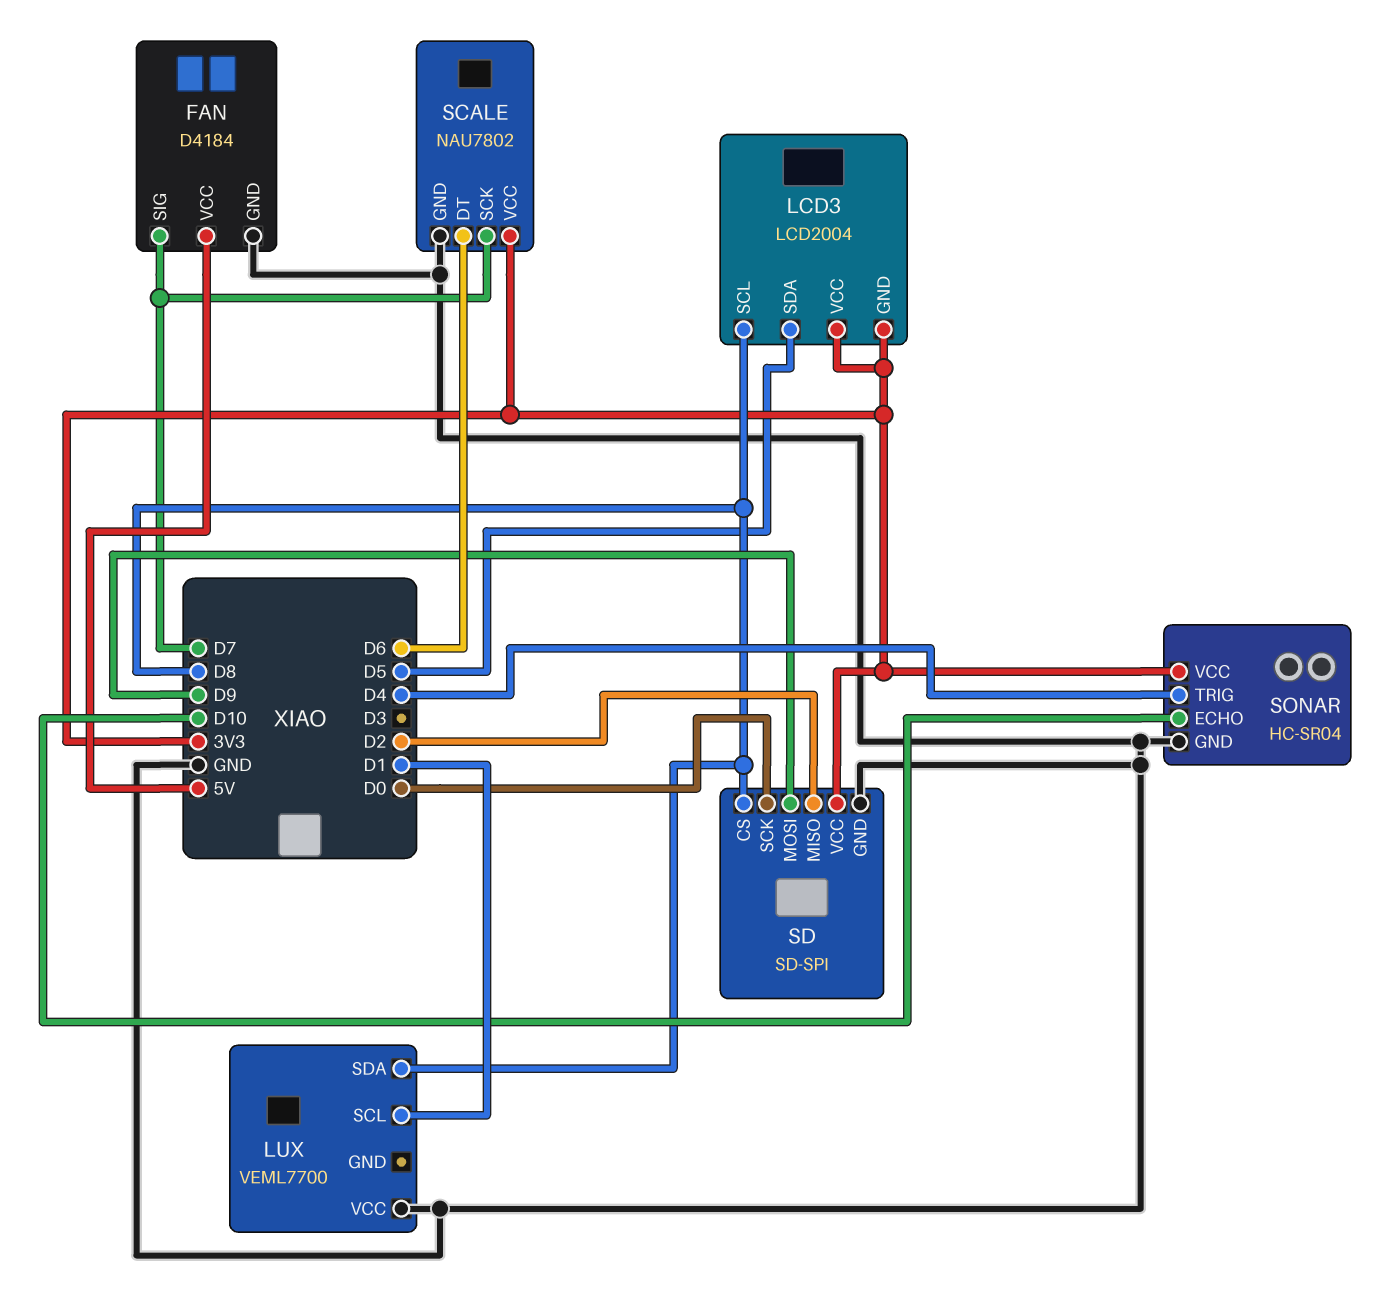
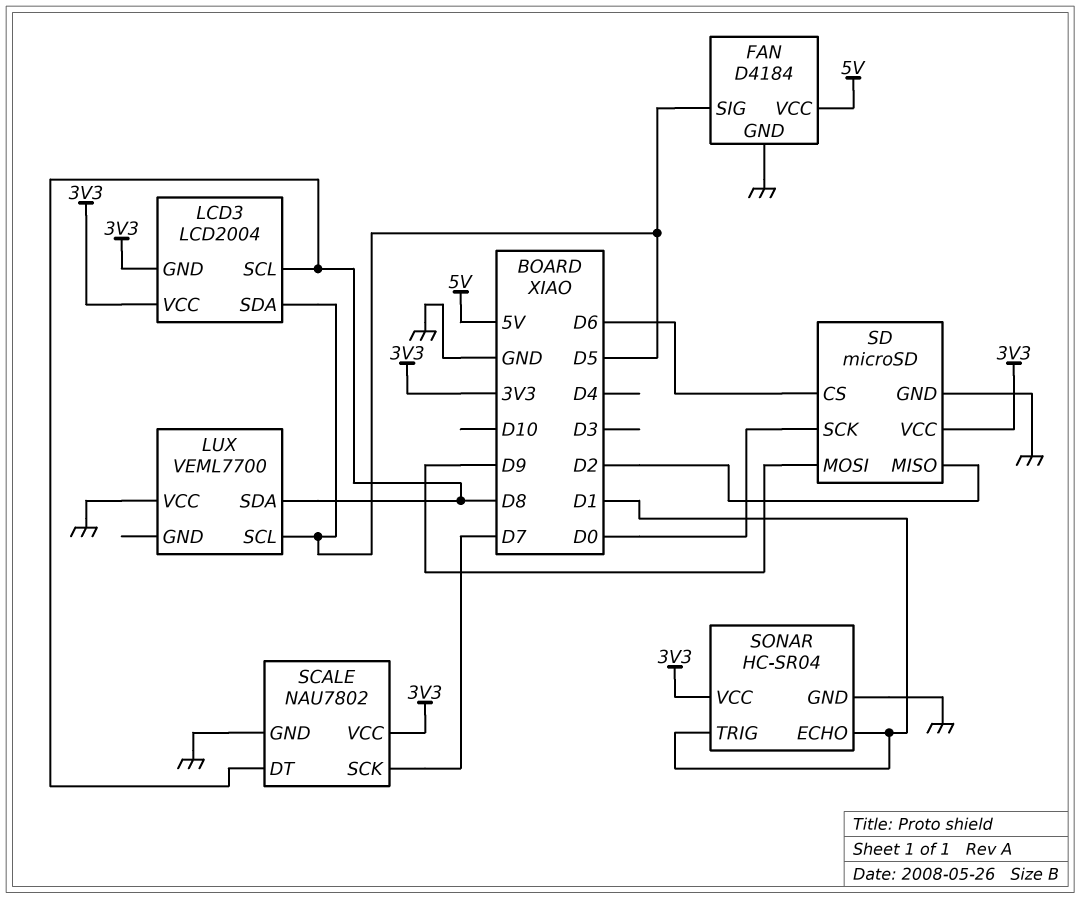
FAN pin SIG: D7 -> D5
LUX pin SCL: D1 -> D5
SCALE pin DT: D6 -> D8
SD: SD-SPI -> microSD
SD pin CS: D8 -> D6
SONAR pin ECHO: D10 -> D1
SONAR pin TRIG: D4 -> D1

